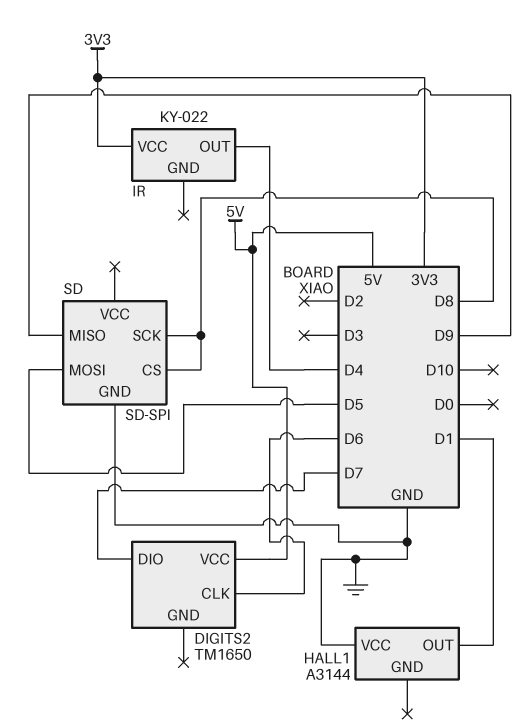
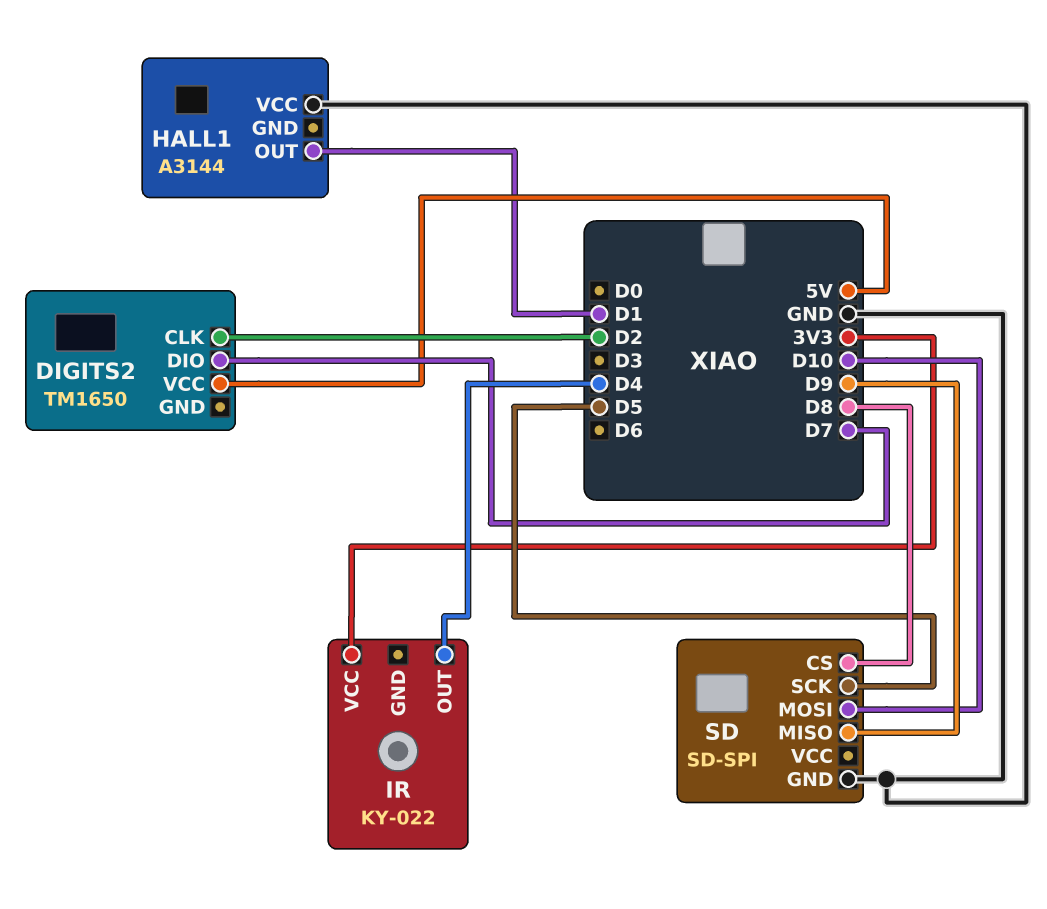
DIGITS2 pin CLK: D6 -> D2
SD pin MOSI: D5 -> D10
SD pin SCK: D8 -> D5

